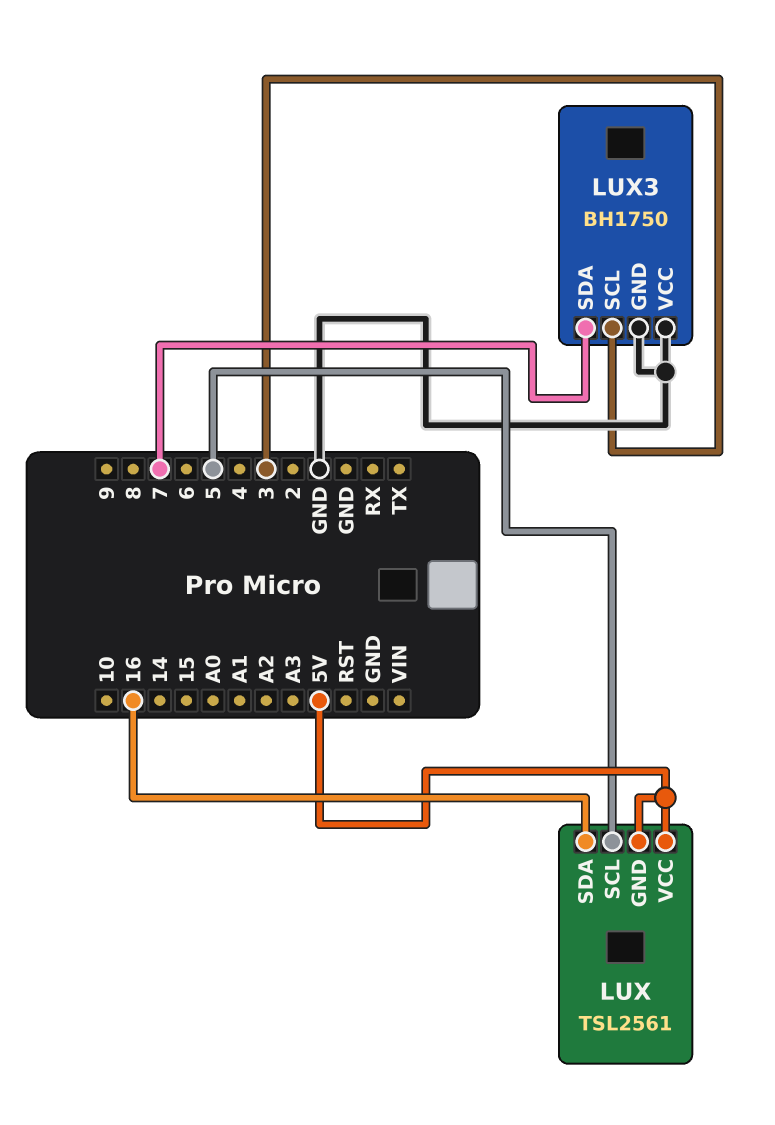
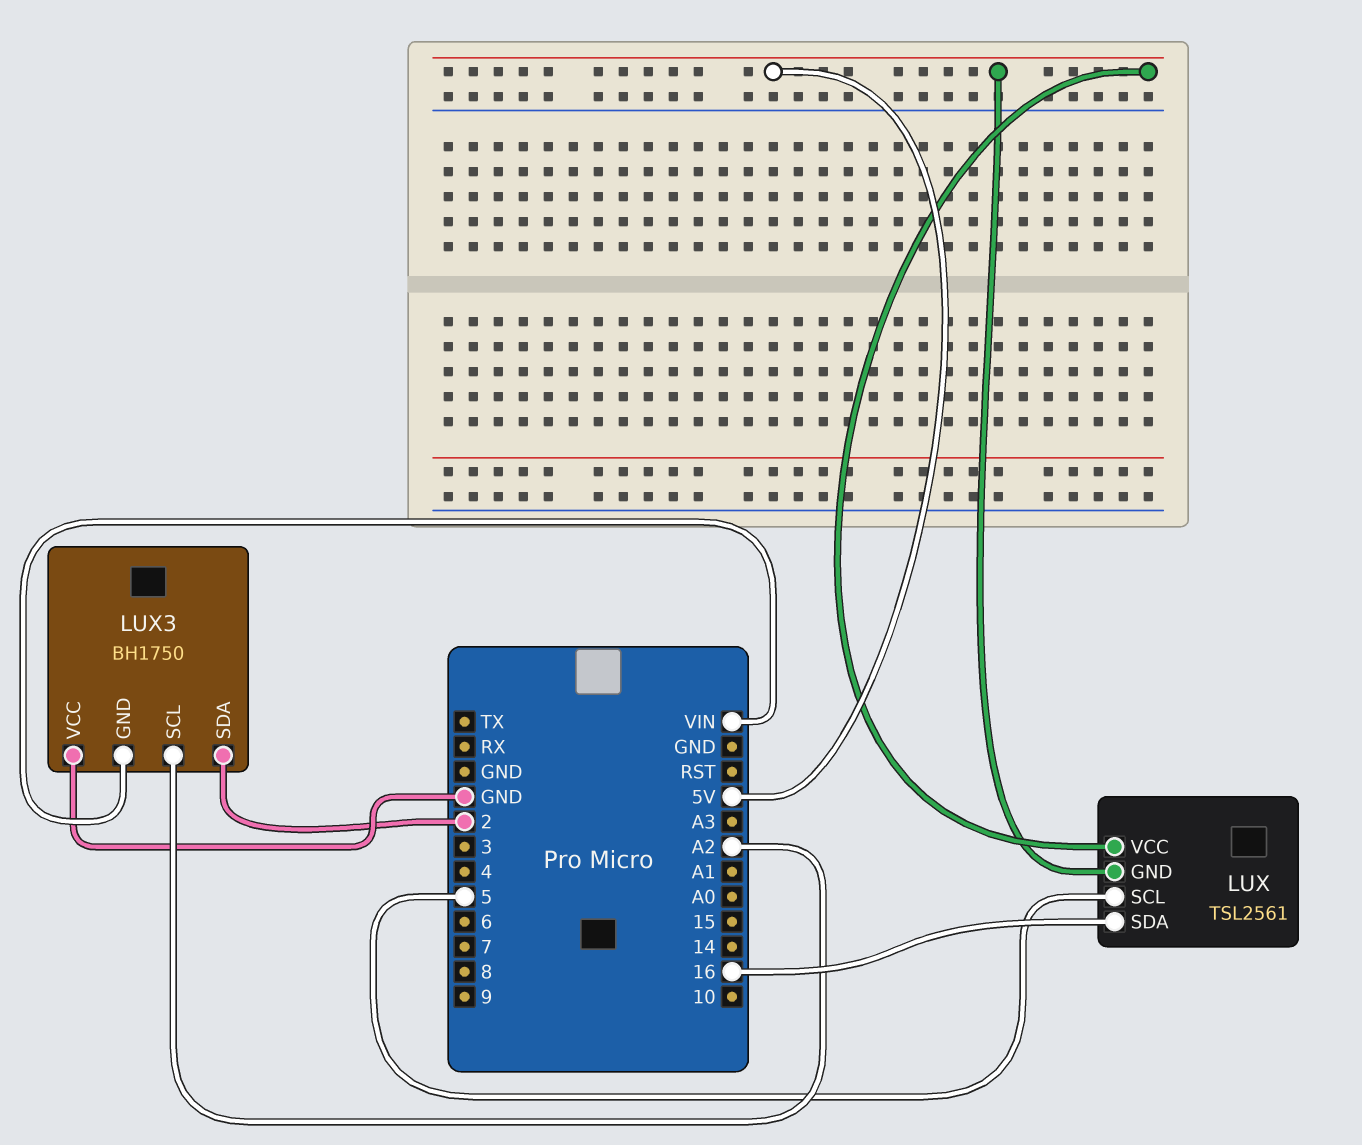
LUX3 pin GND: GND -> VIN
LUX3 pin SCL: 3 -> A2
LUX3 pin SDA: 7 -> 2

